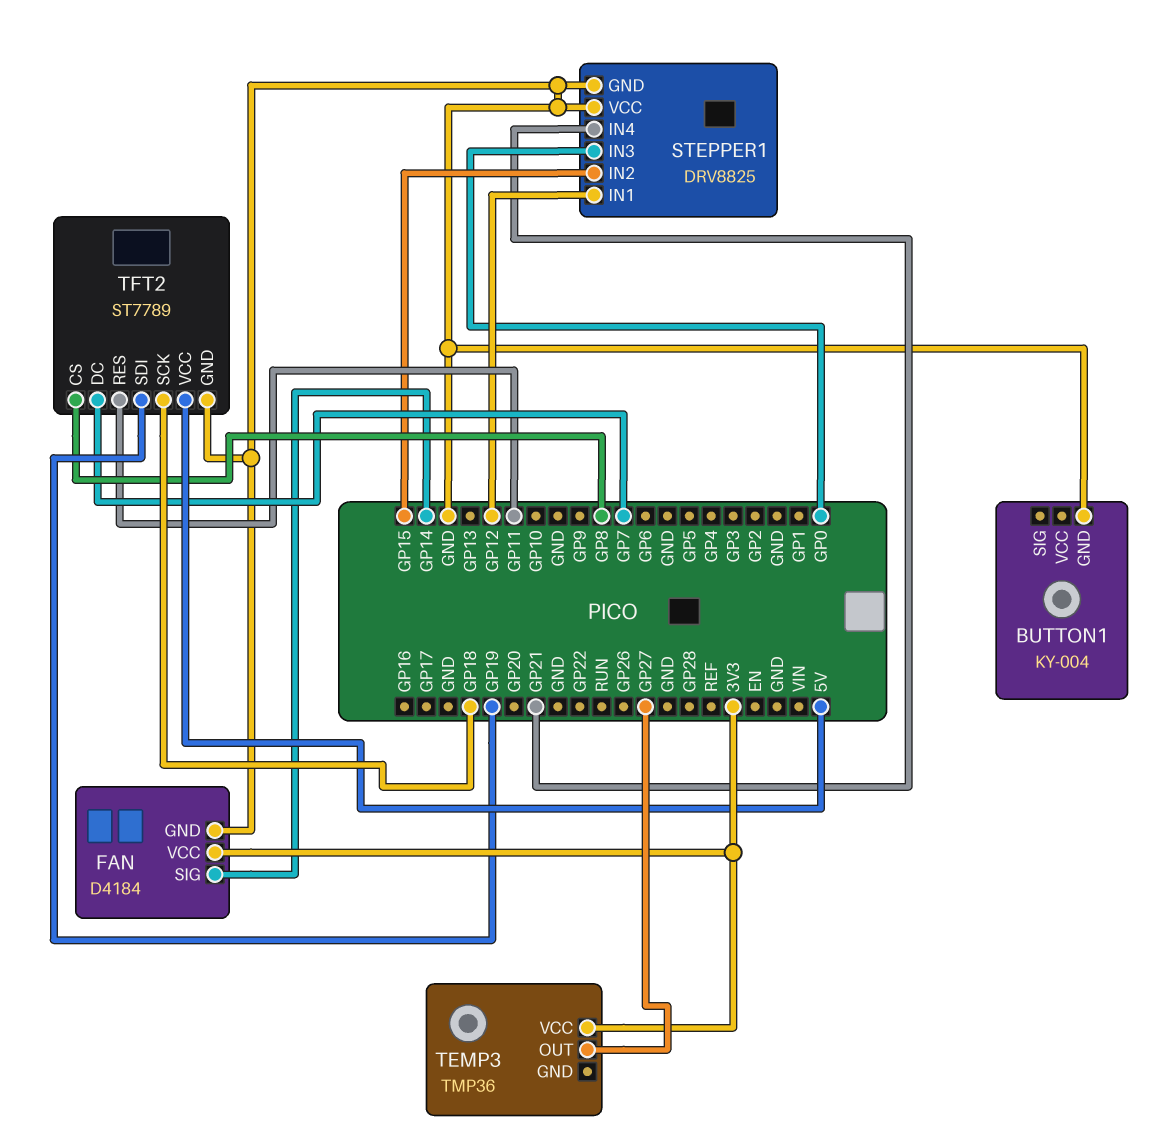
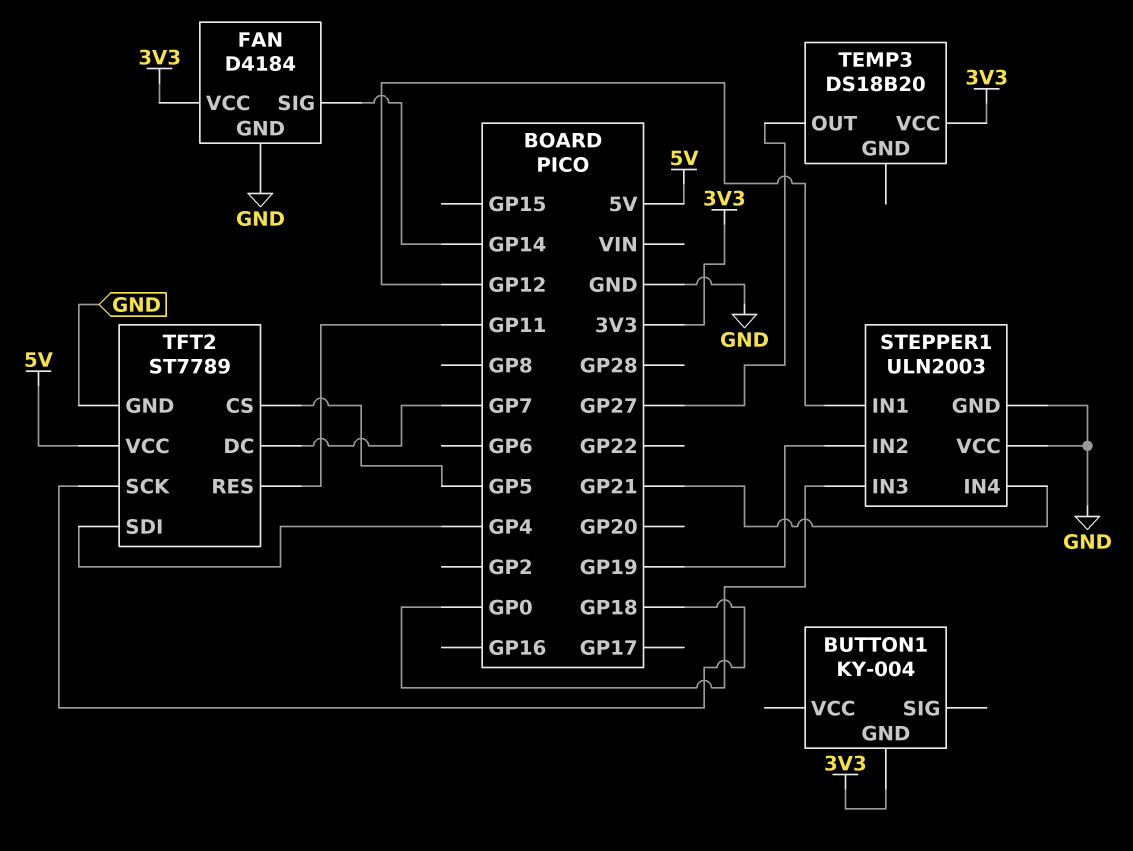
BUTTON1 pin GND: GND -> 3V3
STEPPER1: DRV8825 -> ULN2003
STEPPER1 pin IN2: GP15 -> GP19
TEMP3: TMP36 -> DS18B20
TFT2 pin CS: GP8 -> GP5
TFT2 pin SDI: GP19 -> GP4

